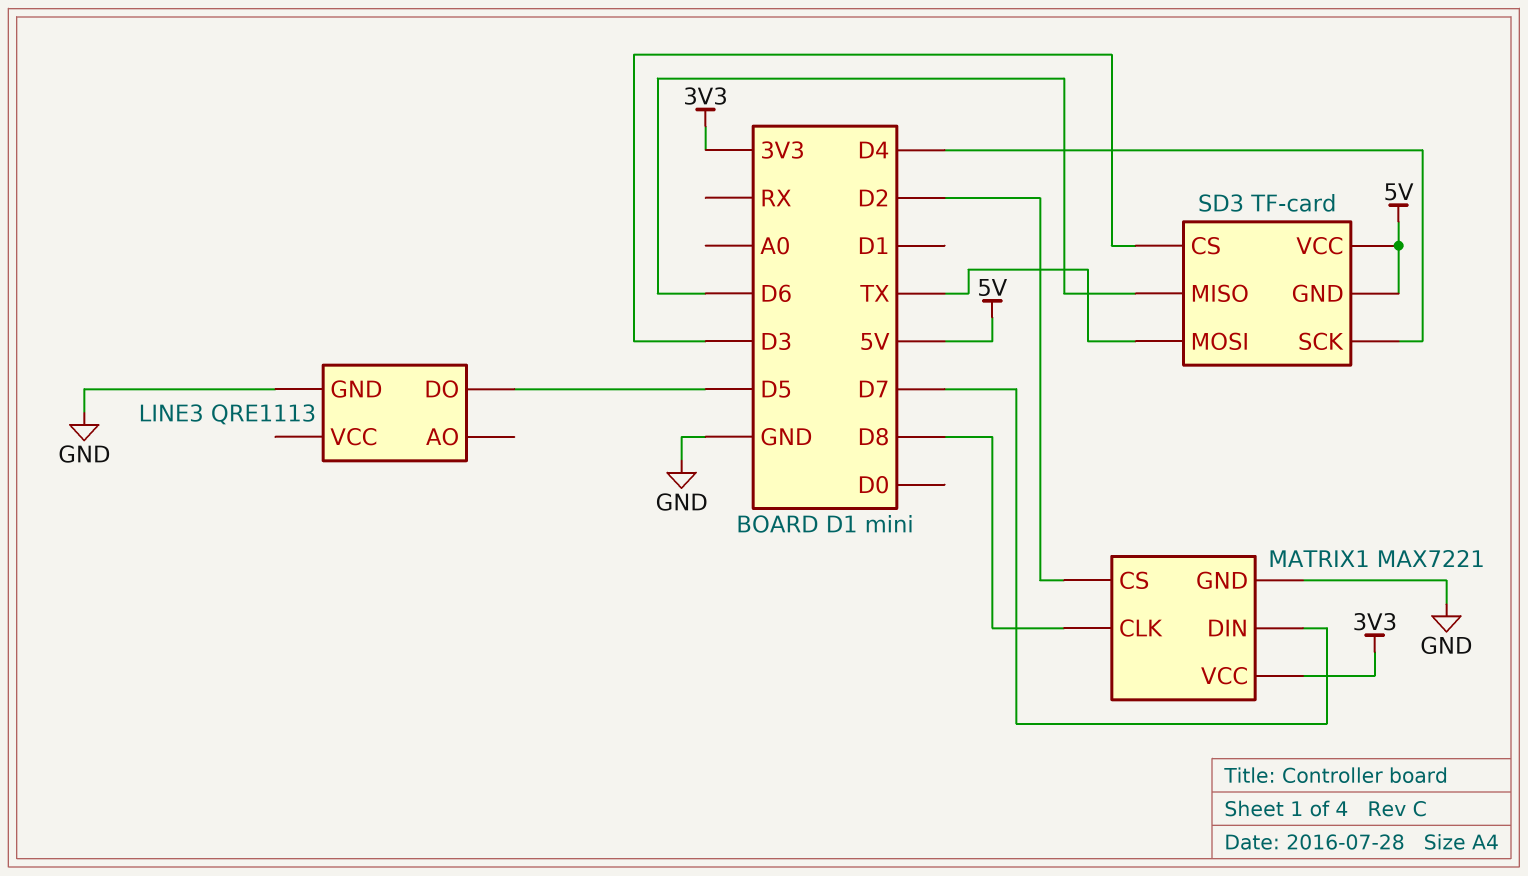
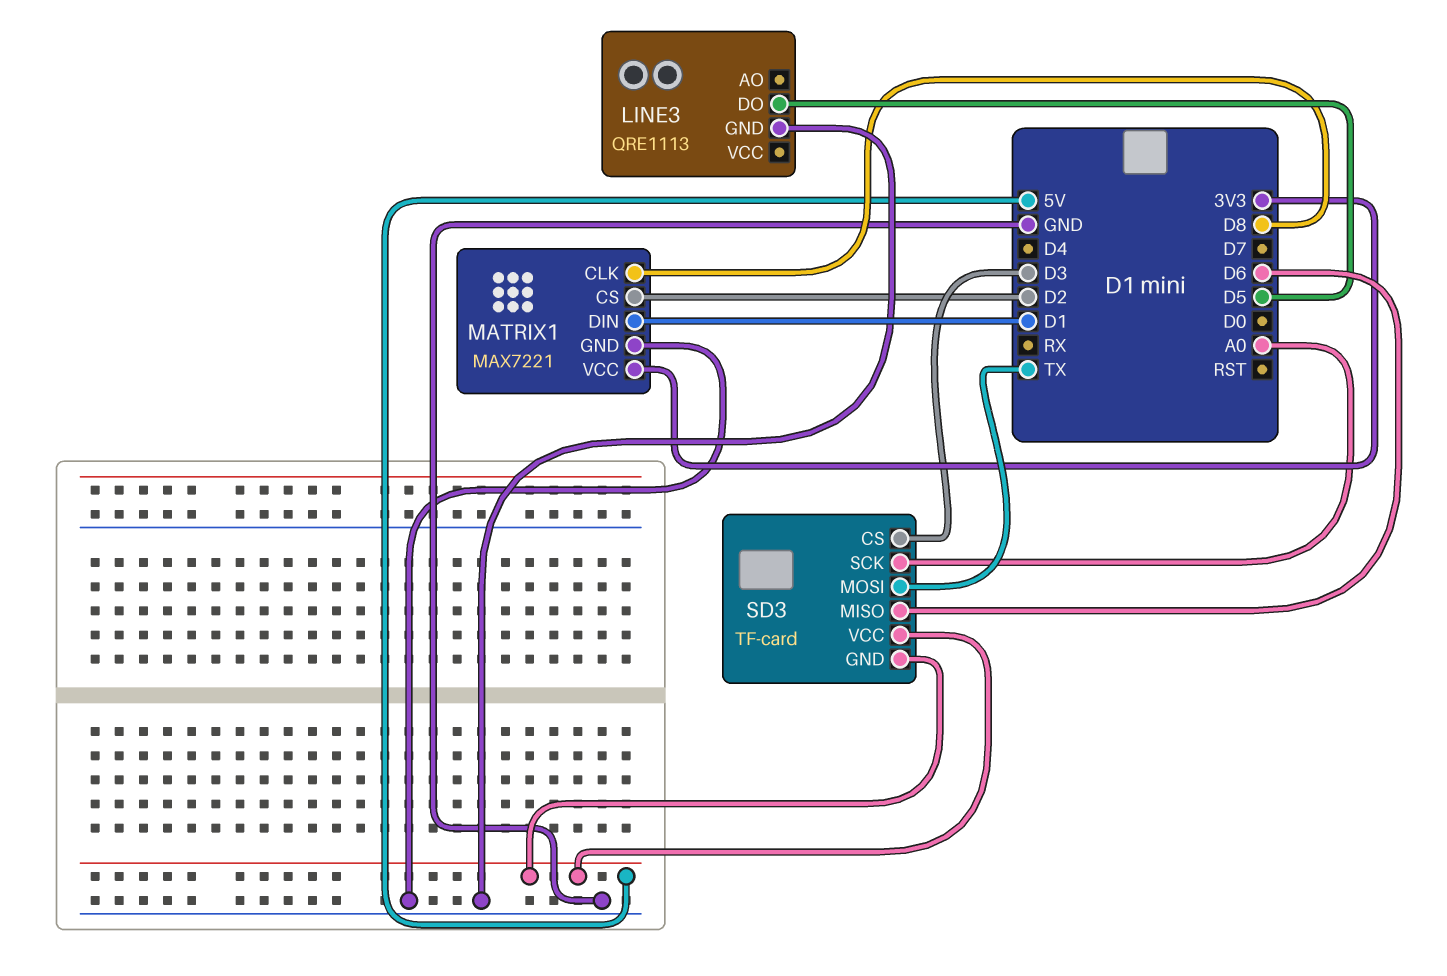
MATRIX1 pin DIN: D7 -> D1
SD3 pin SCK: D4 -> A0

